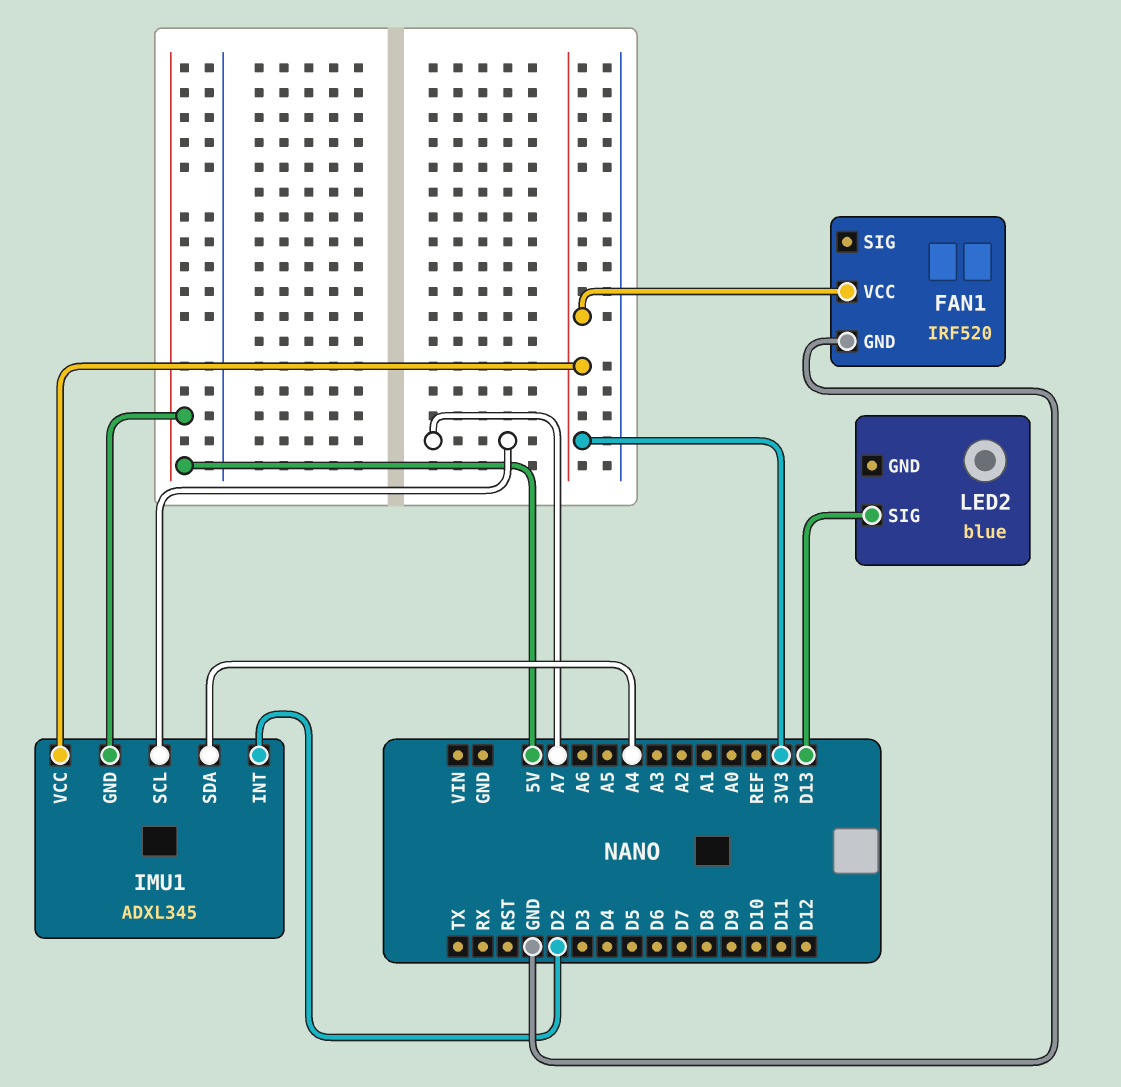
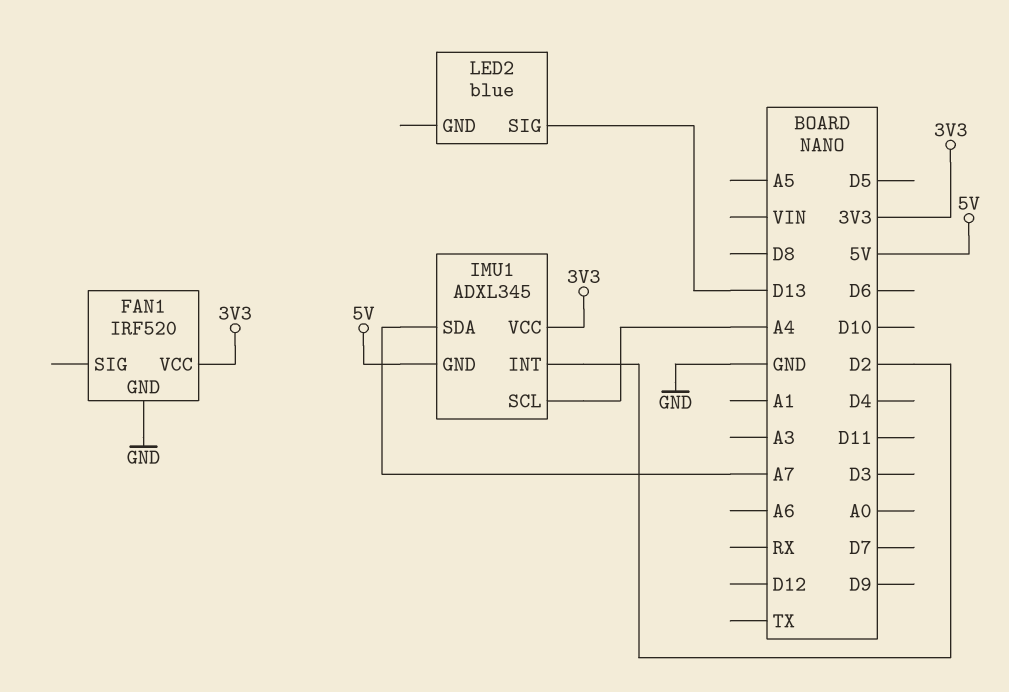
IMU1 pin SCL: A7 -> A4
IMU1 pin SDA: A4 -> A7

